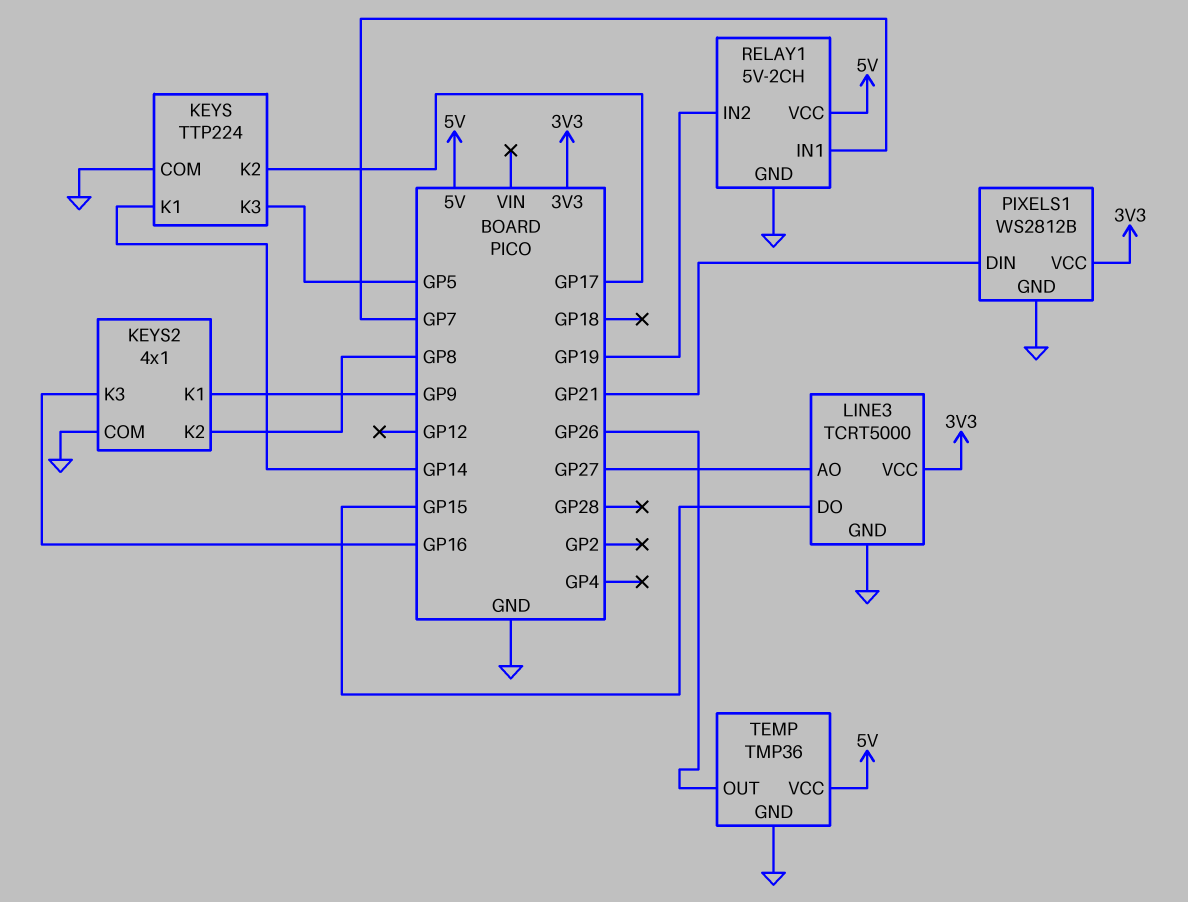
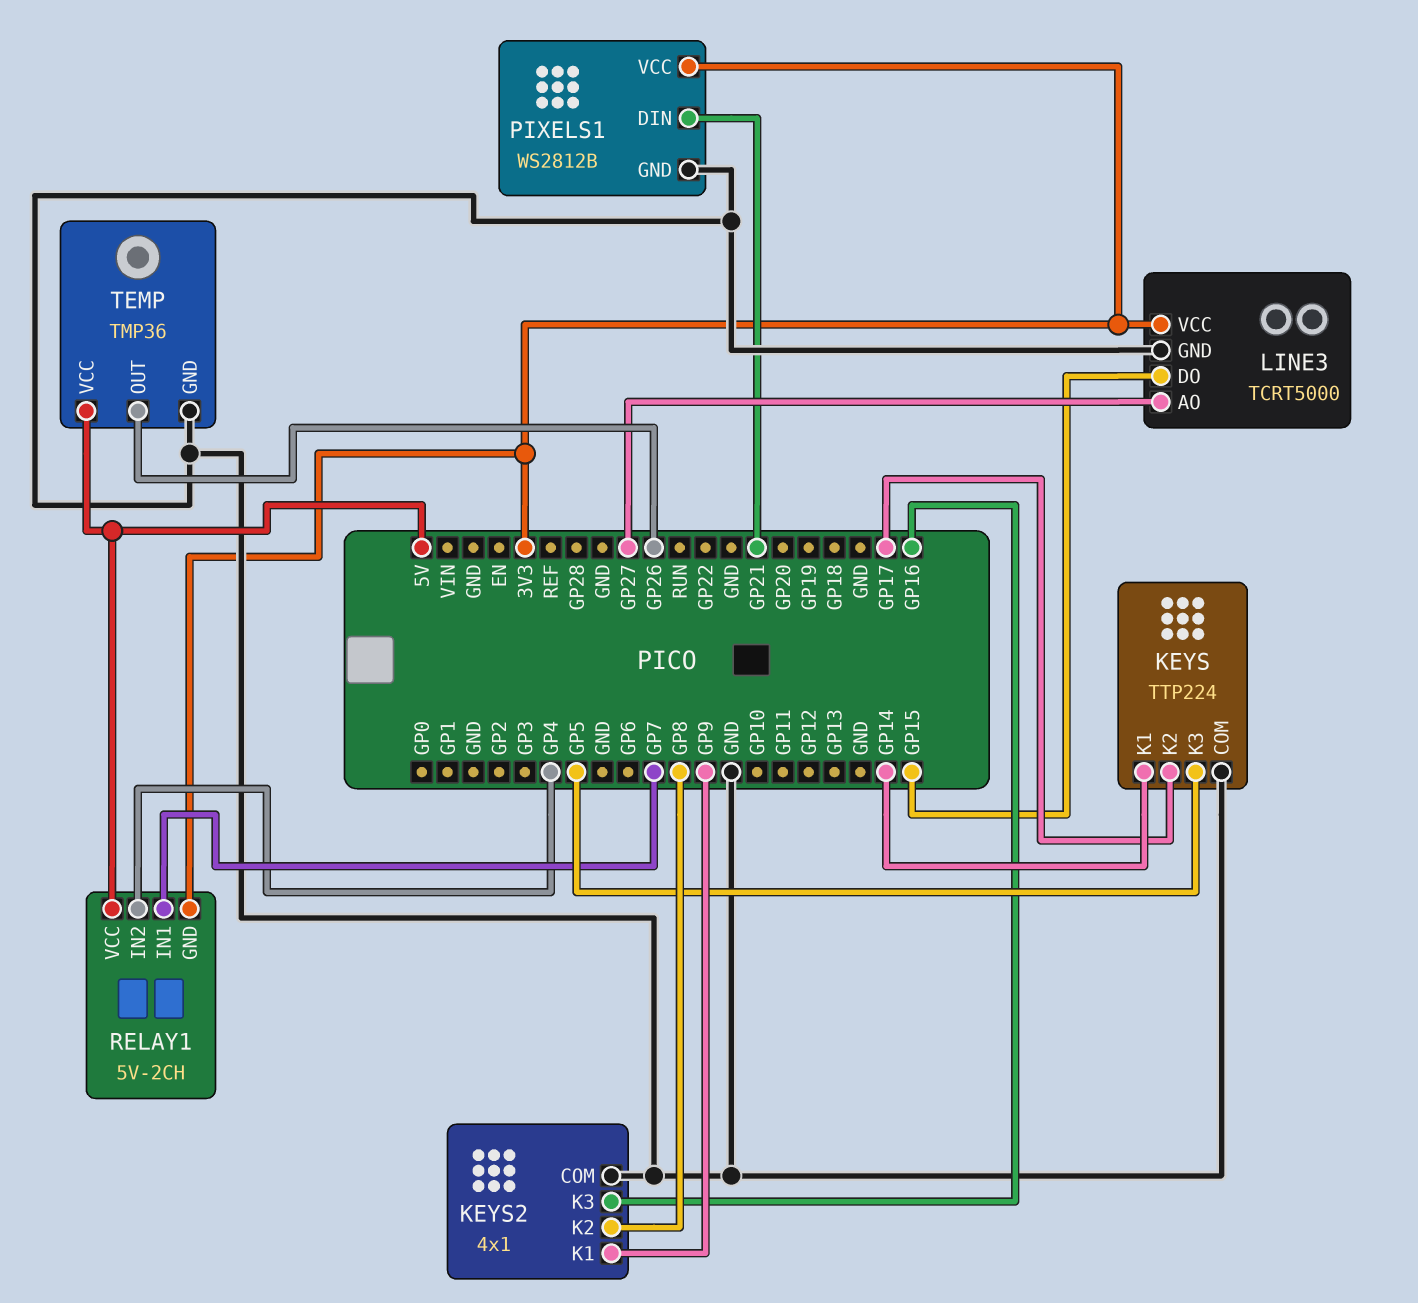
RELAY1 pin GND: GND -> 3V3
RELAY1 pin IN2: GP19 -> GP4

